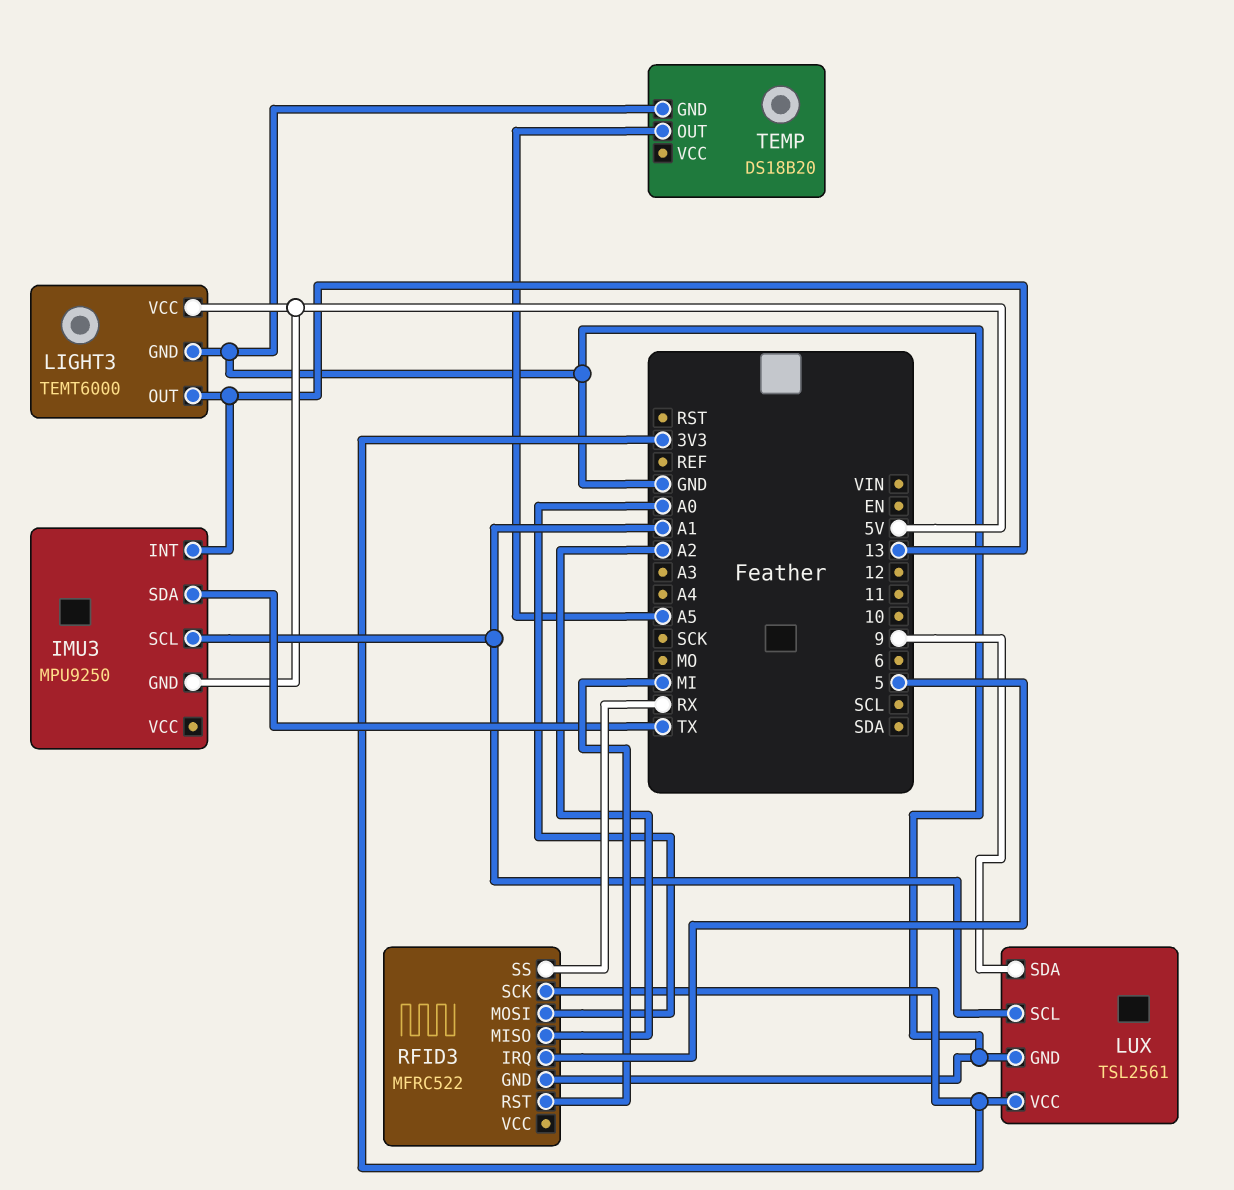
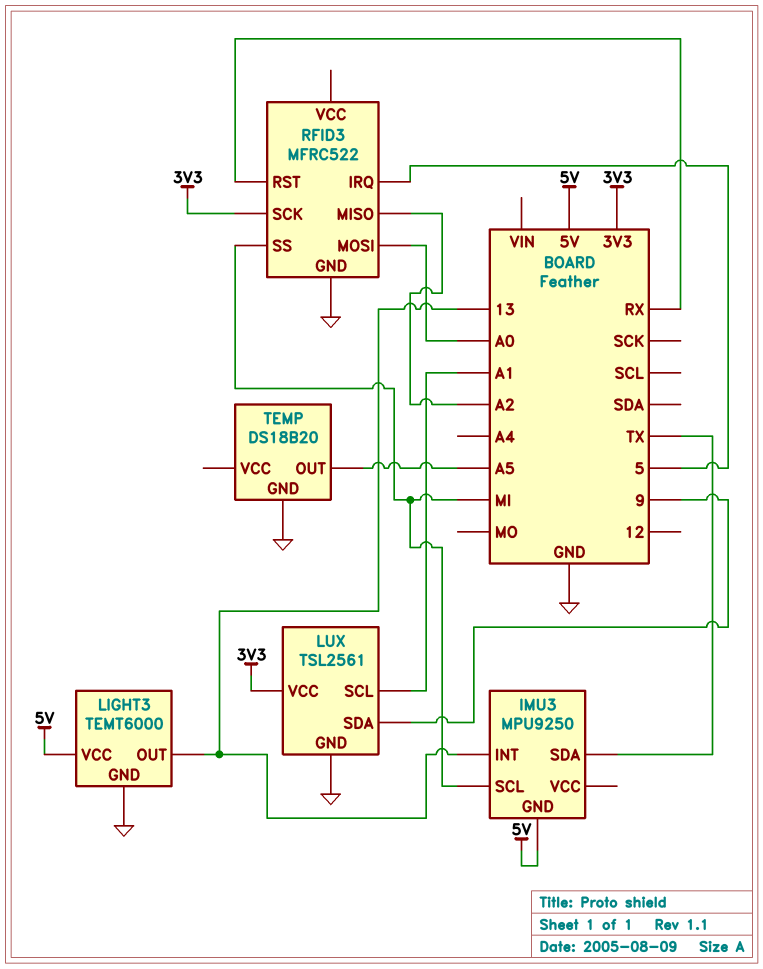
IMU3 pin SCL: A1 -> MI
RFID3 pin RST: MI -> RX
RFID3 pin SS: RX -> MI

